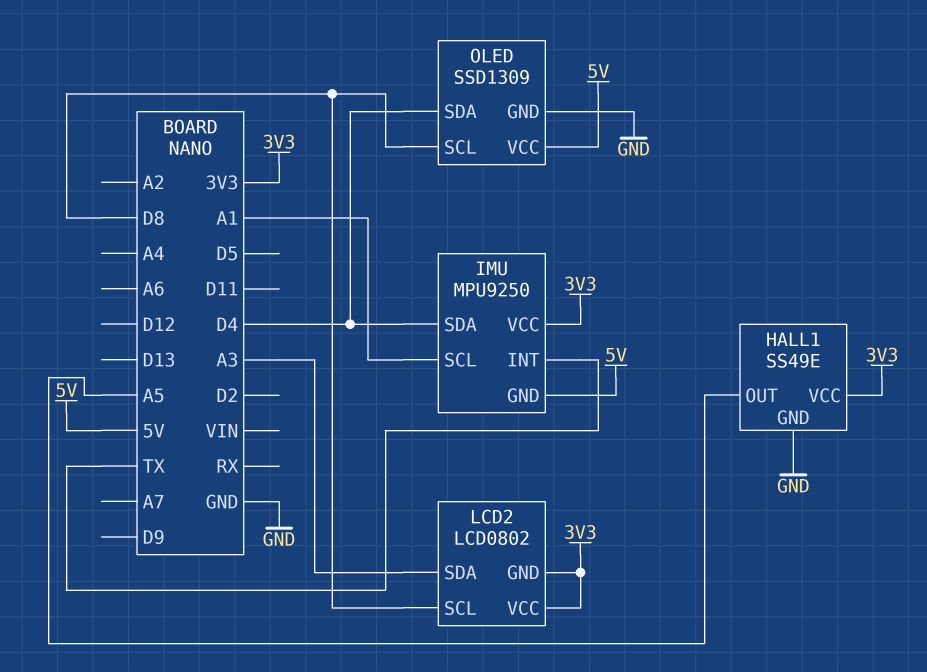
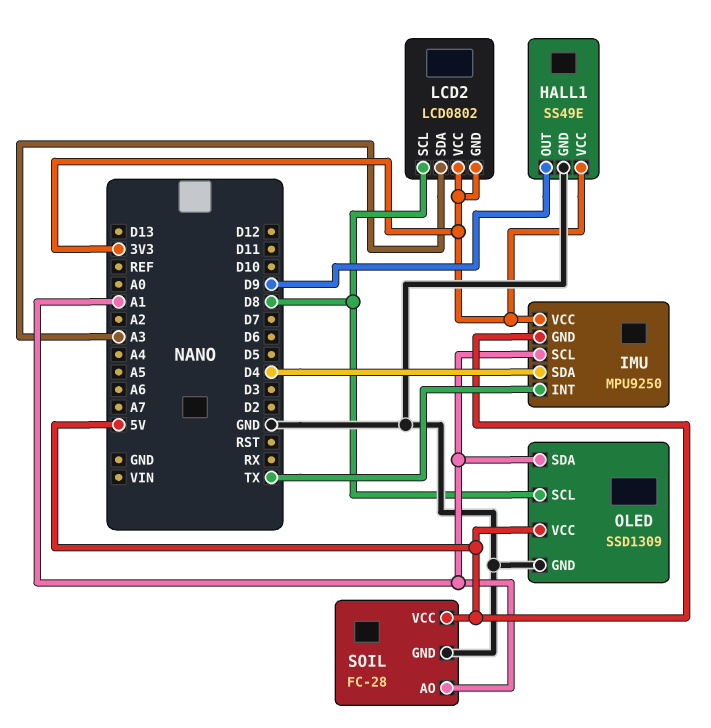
HALL1 pin OUT: A5 -> D9
OLED pin SDA: D4 -> A1
SOIL: none -> FC-28
SOIL pin AO: none -> A1
SOIL pin GND: none -> GND
SOIL pin VCC: none -> 5V

